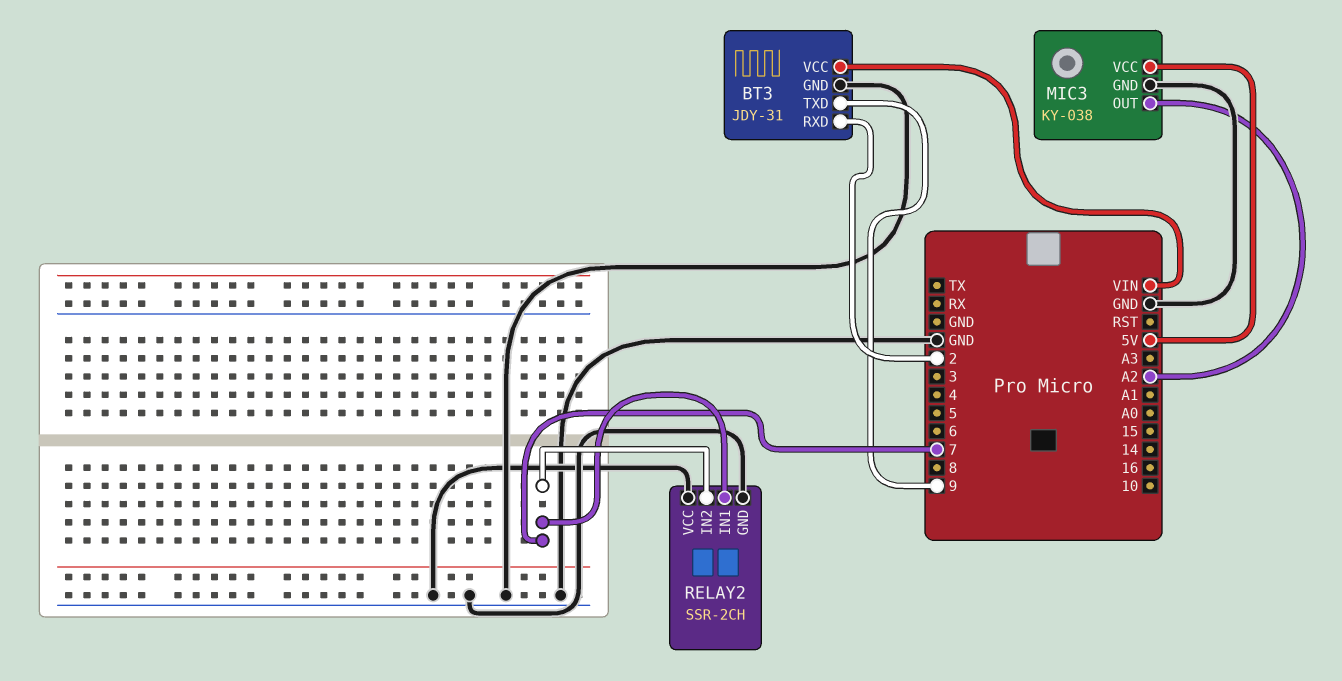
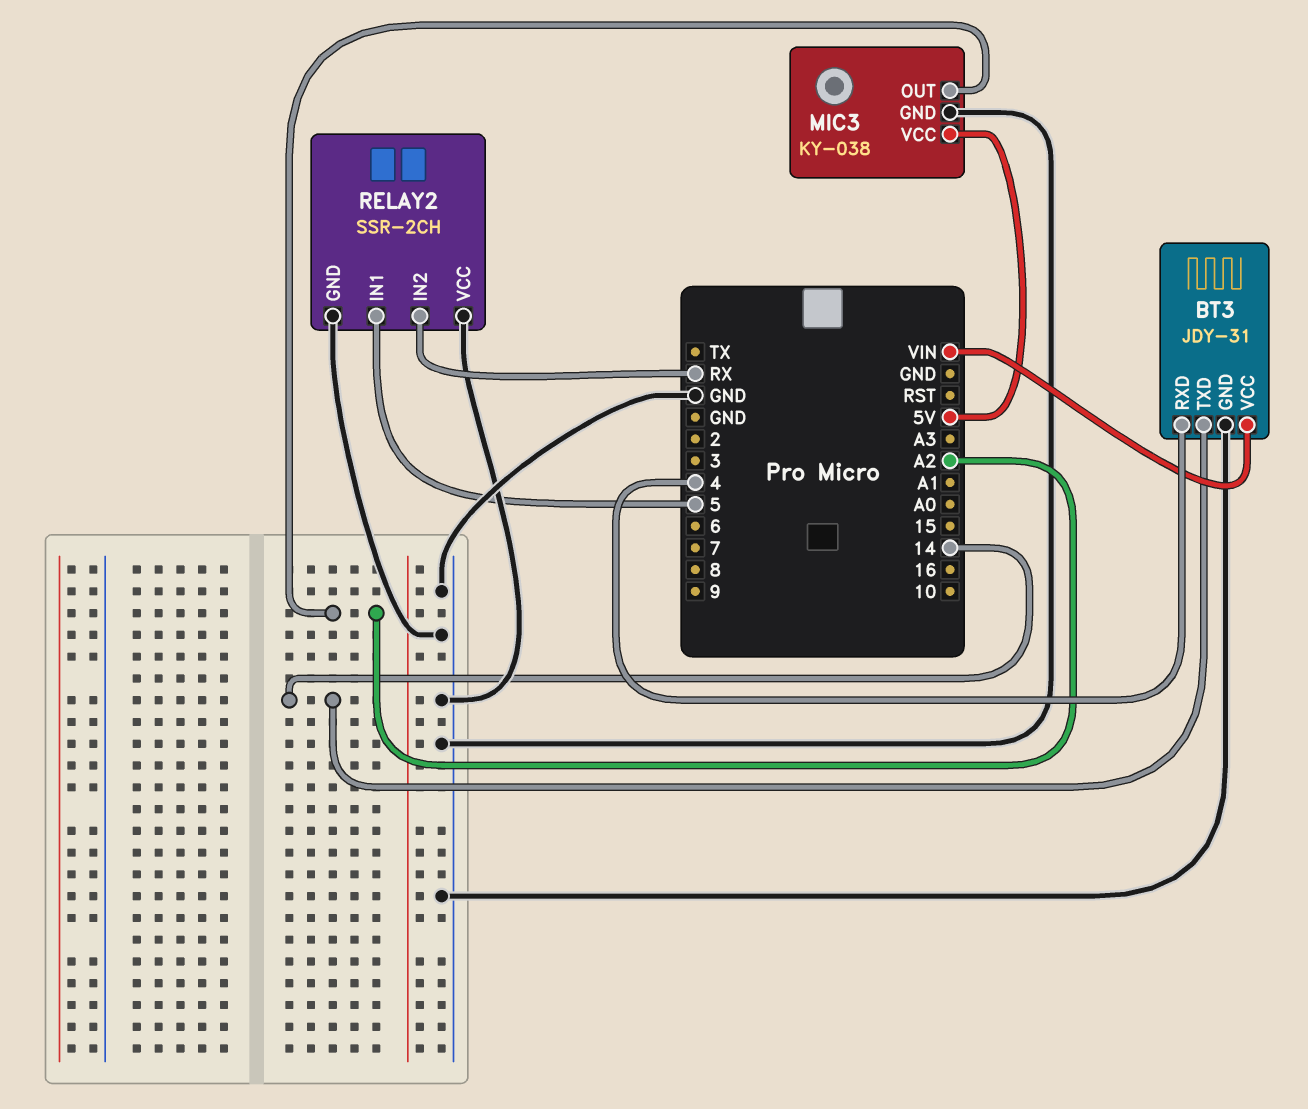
BT3 pin RXD: 2 -> 4
BT3 pin TXD: 9 -> 14
RELAY2 pin IN1: 7 -> 5
RELAY2 pin IN2: 7 -> RX

